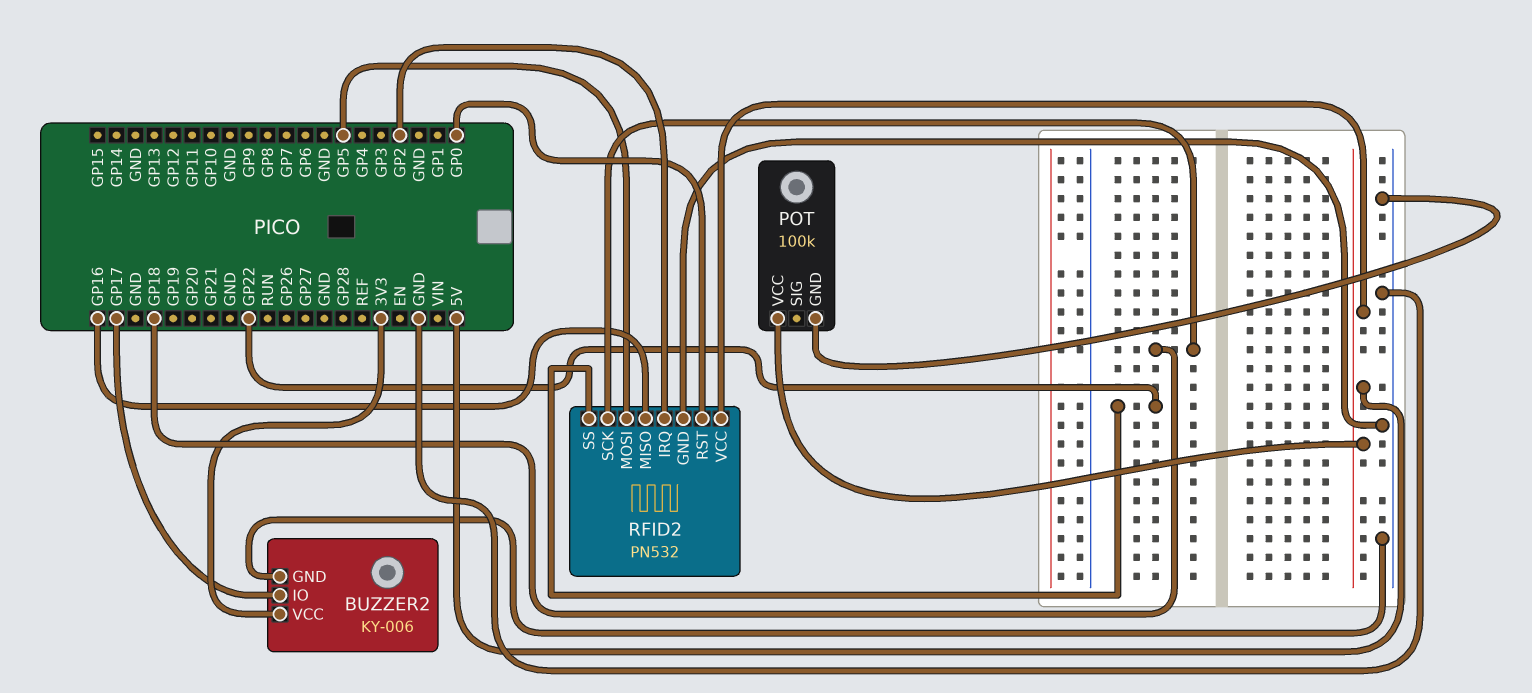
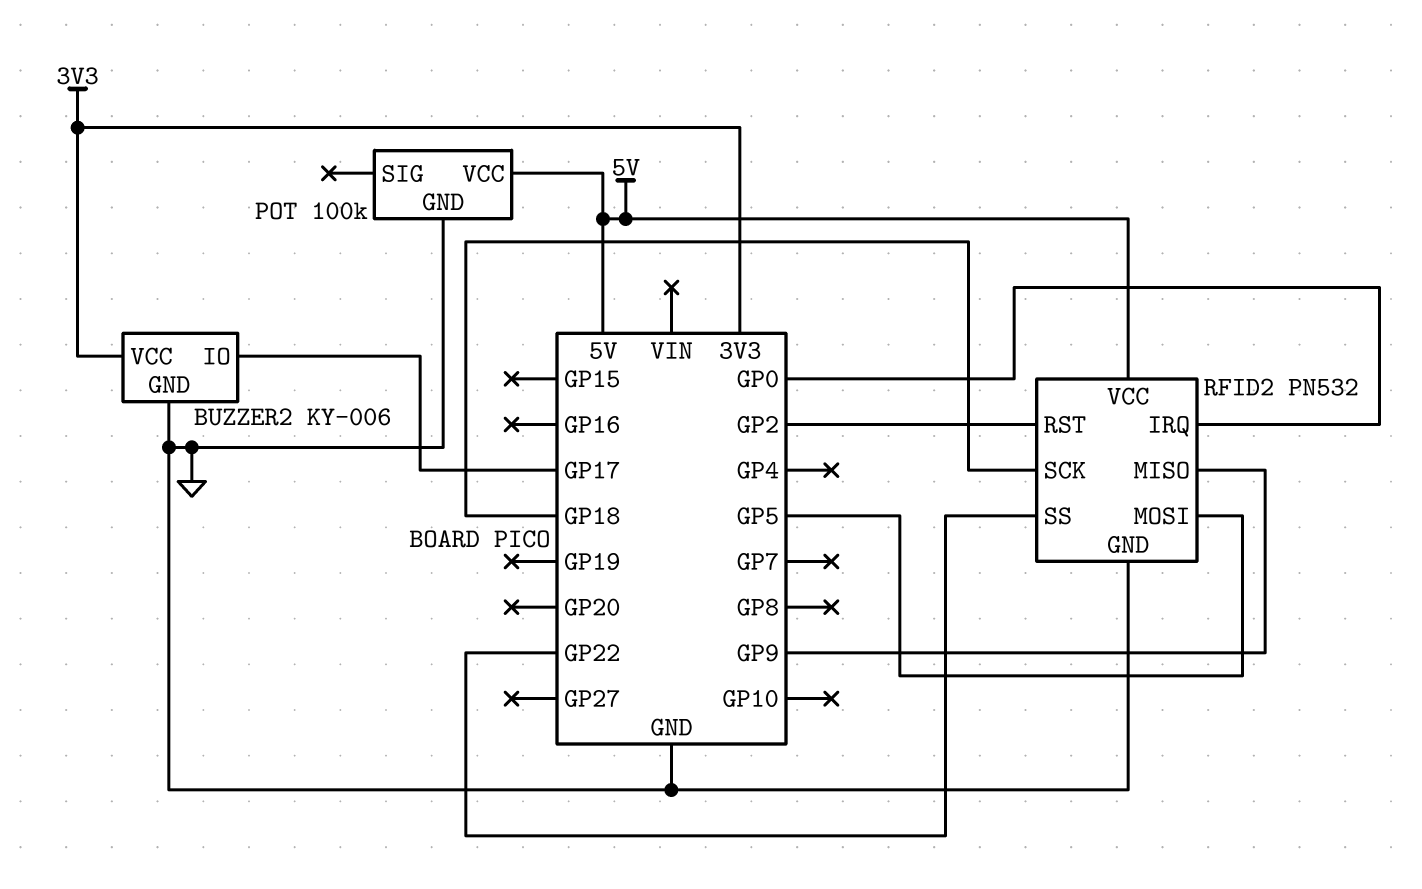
RFID2 pin IRQ: GP2 -> GP0
RFID2 pin MISO: GP16 -> GP9
RFID2 pin RST: GP0 -> GP2

